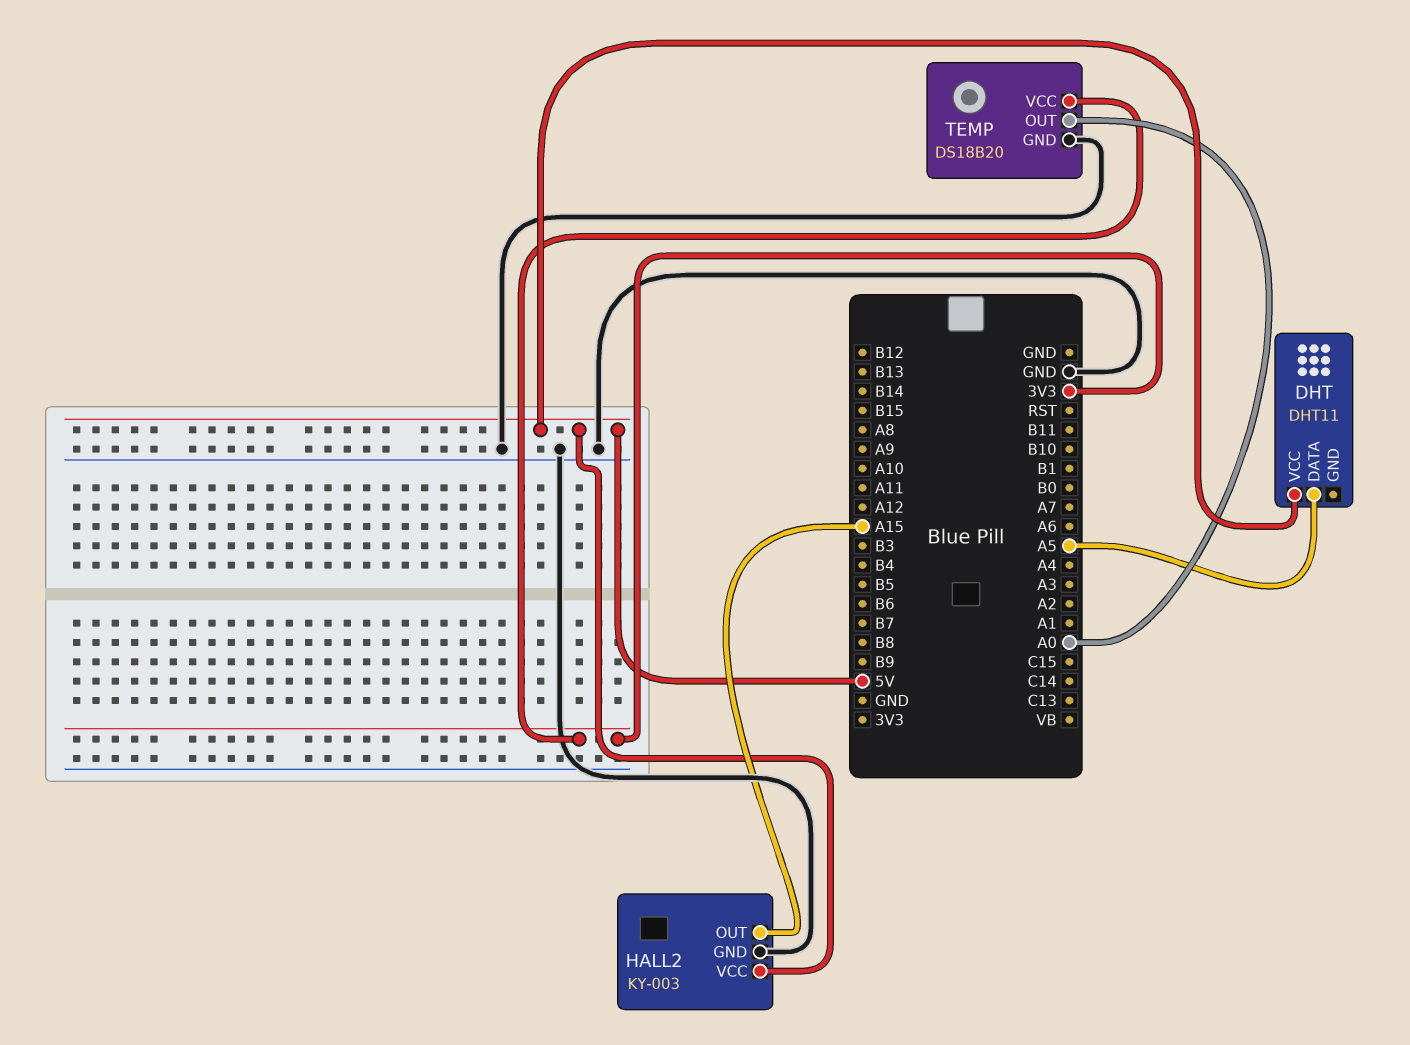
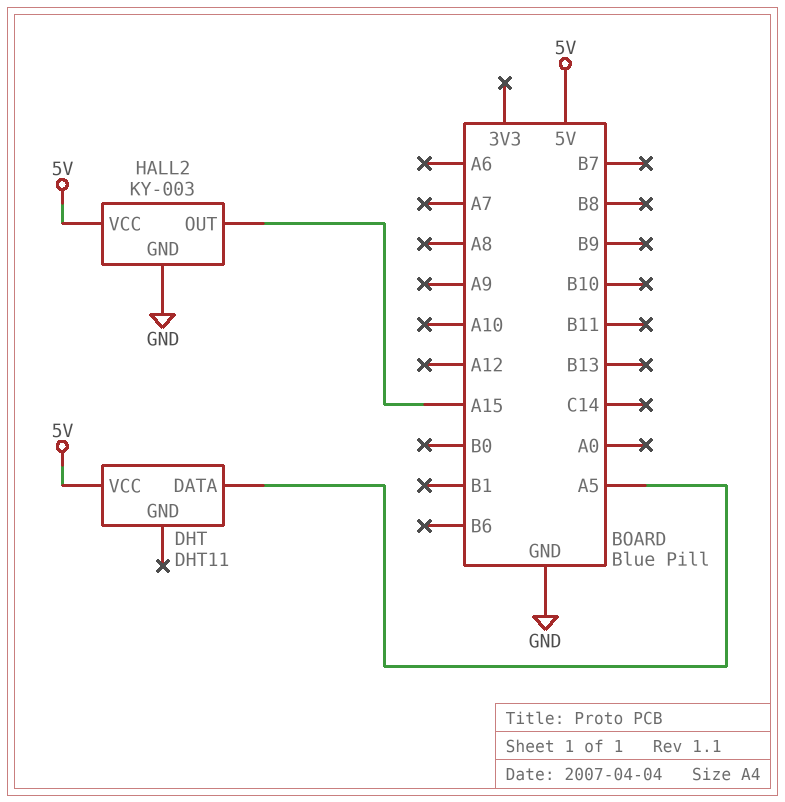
TEMP: DS18B20 -> none
TEMP pin GND: GND -> none
TEMP pin OUT: A0 -> none
TEMP pin VCC: 3V3 -> none

